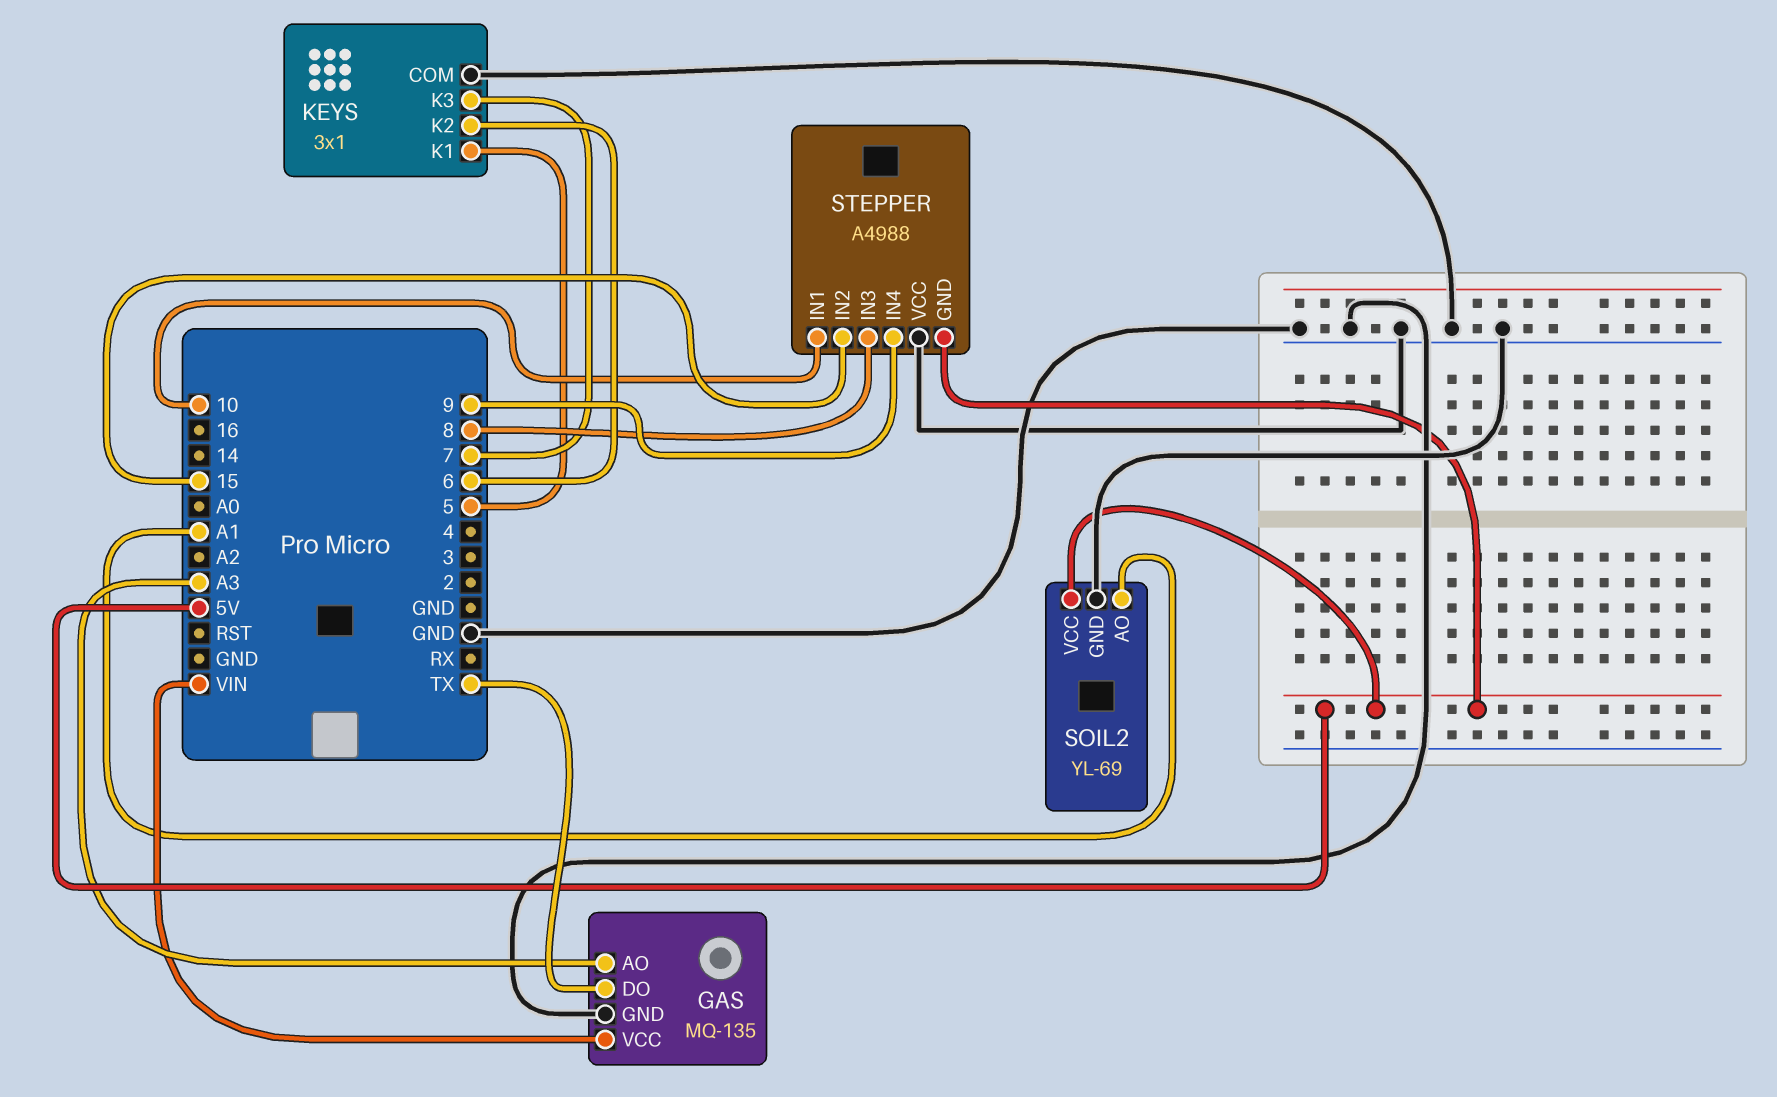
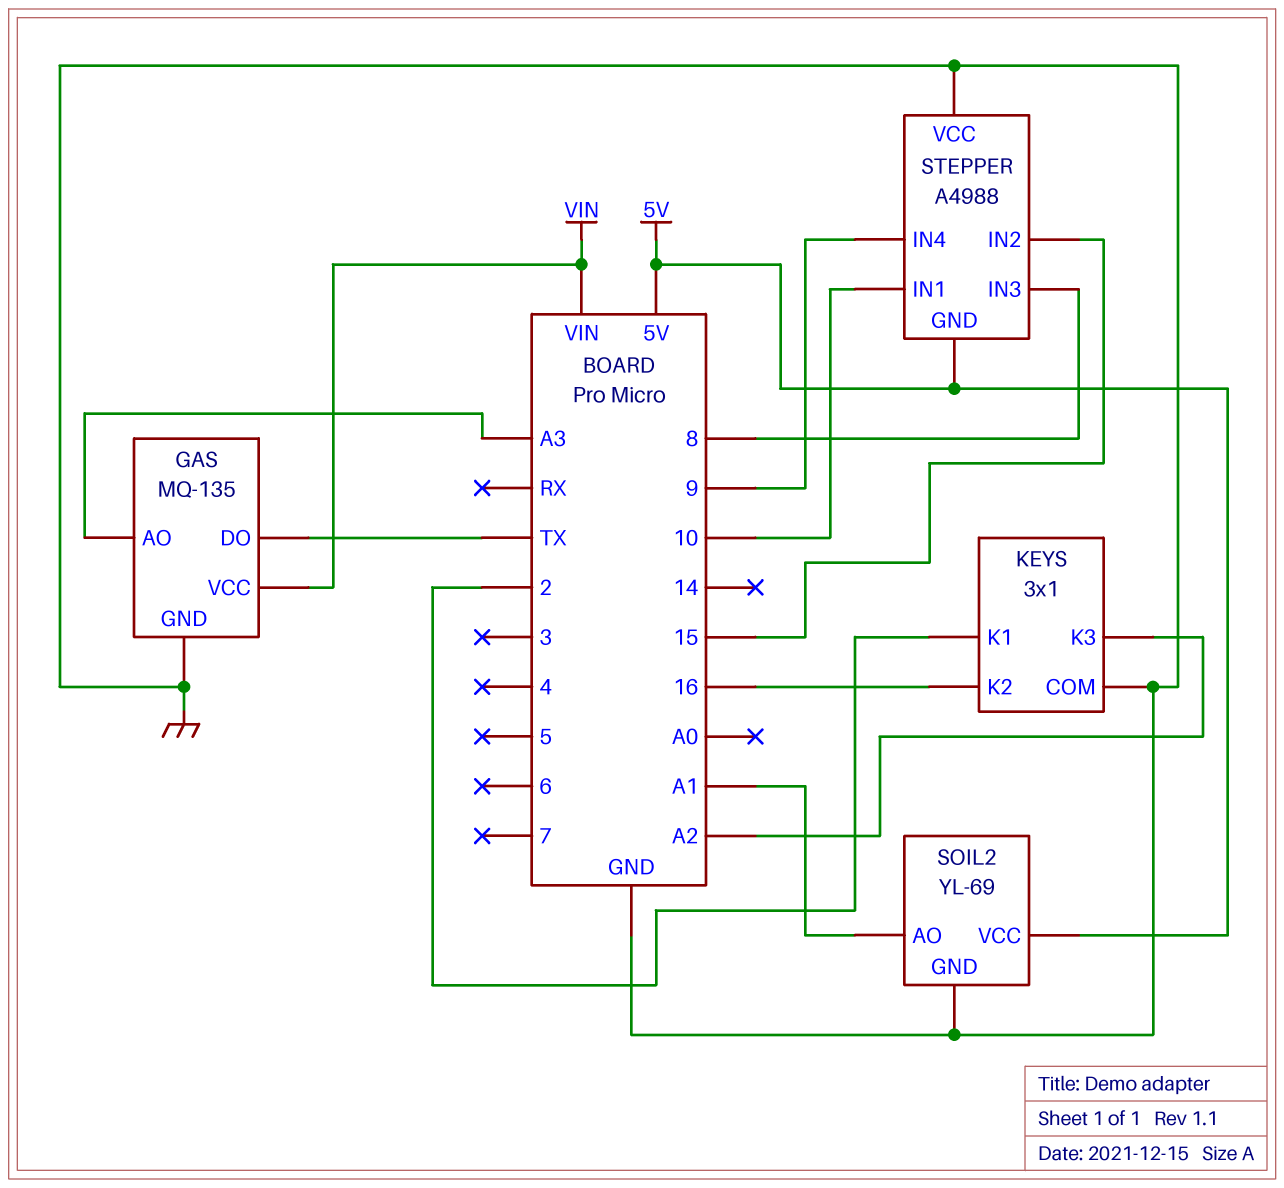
KEYS pin K1: 5 -> 2
KEYS pin K2: 6 -> 16
KEYS pin K3: 7 -> A2

